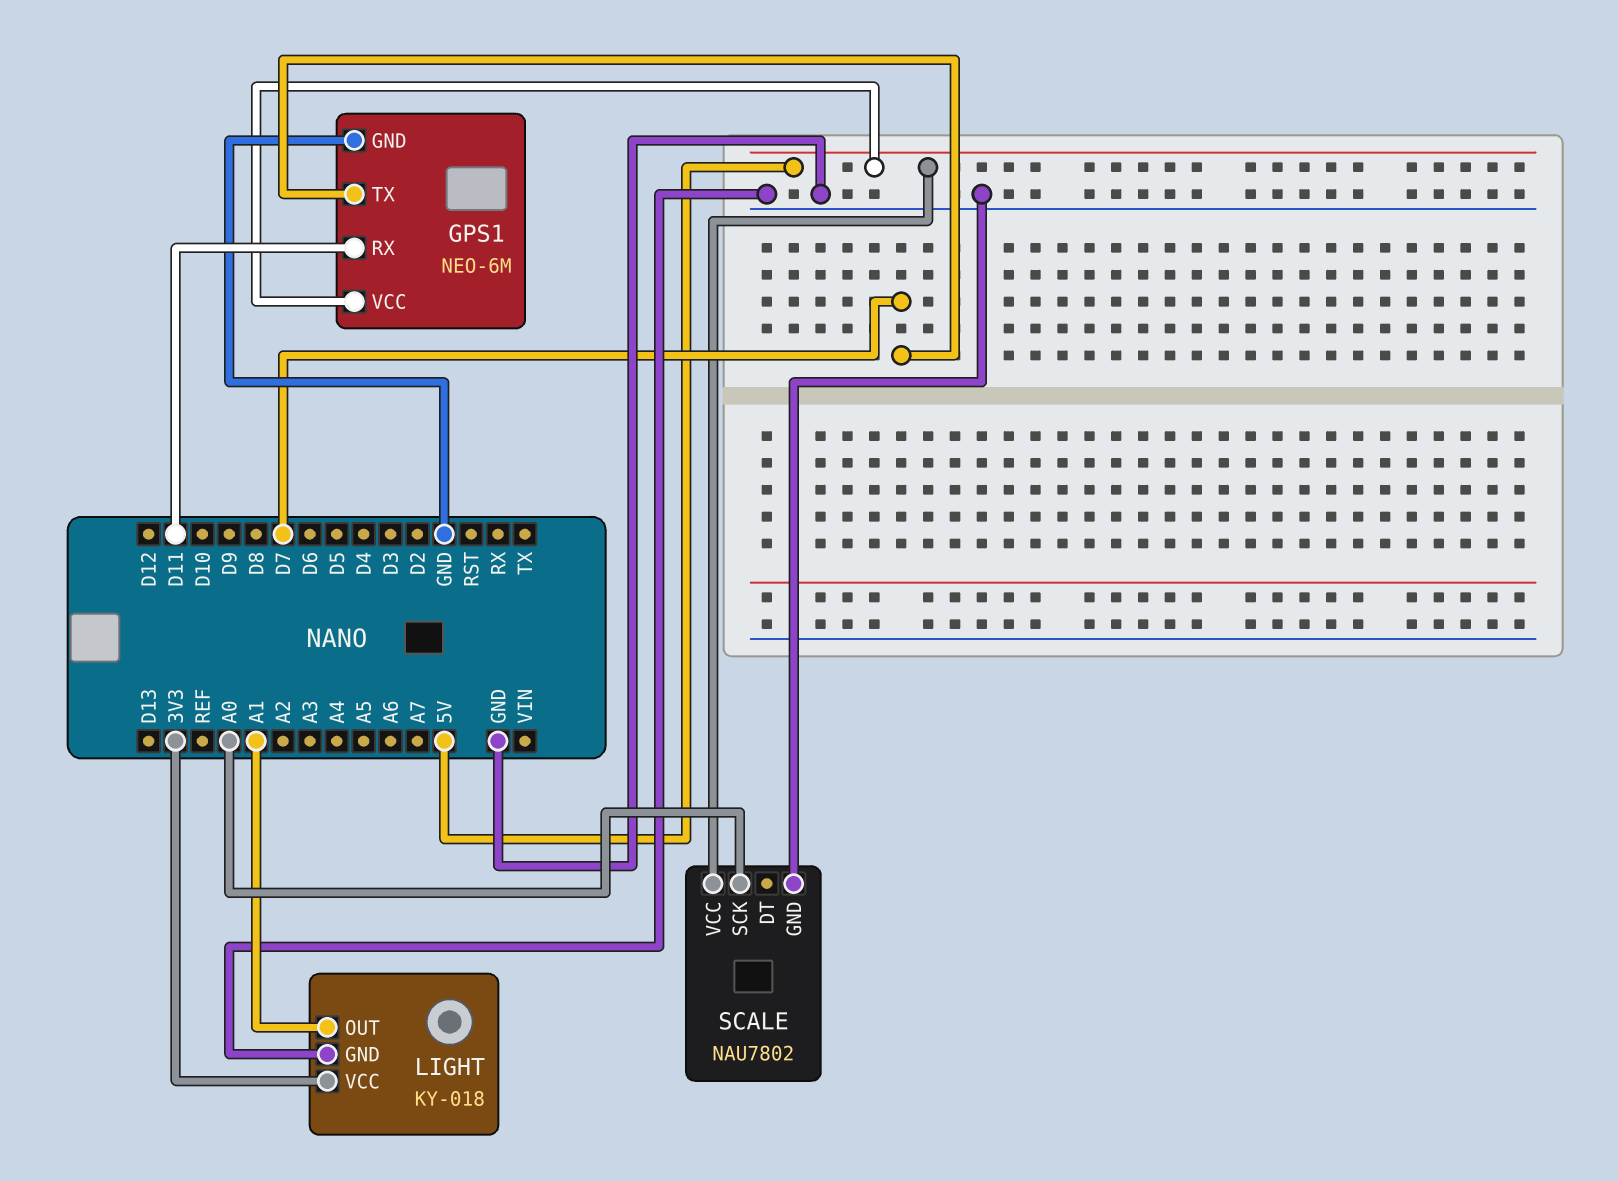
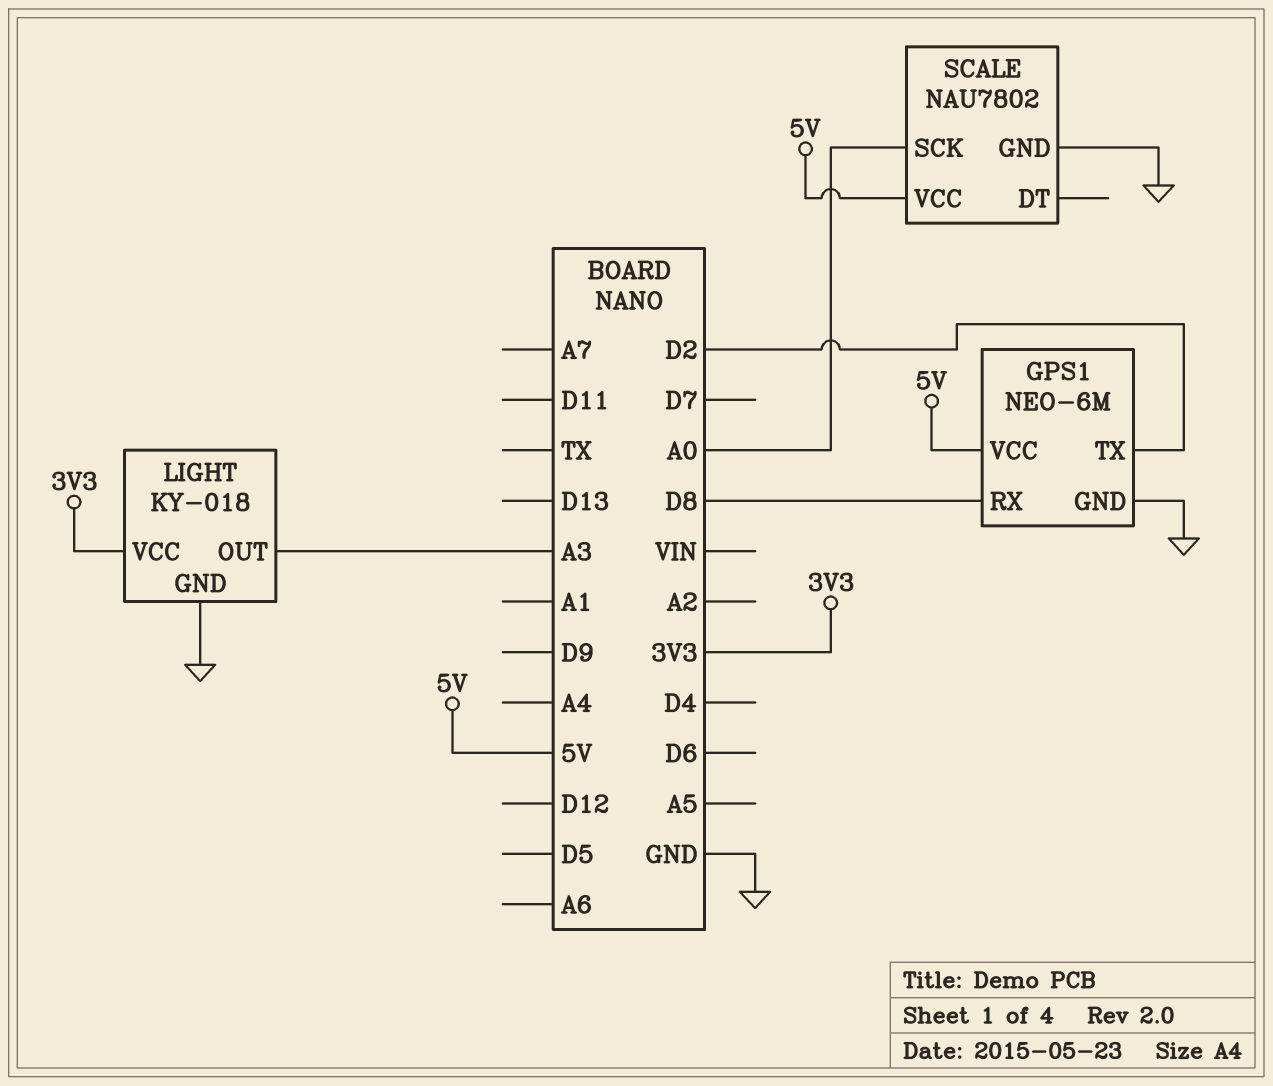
GPS1 pin RX: D11 -> D8
GPS1 pin TX: D7 -> D2
LIGHT pin OUT: A1 -> A3

